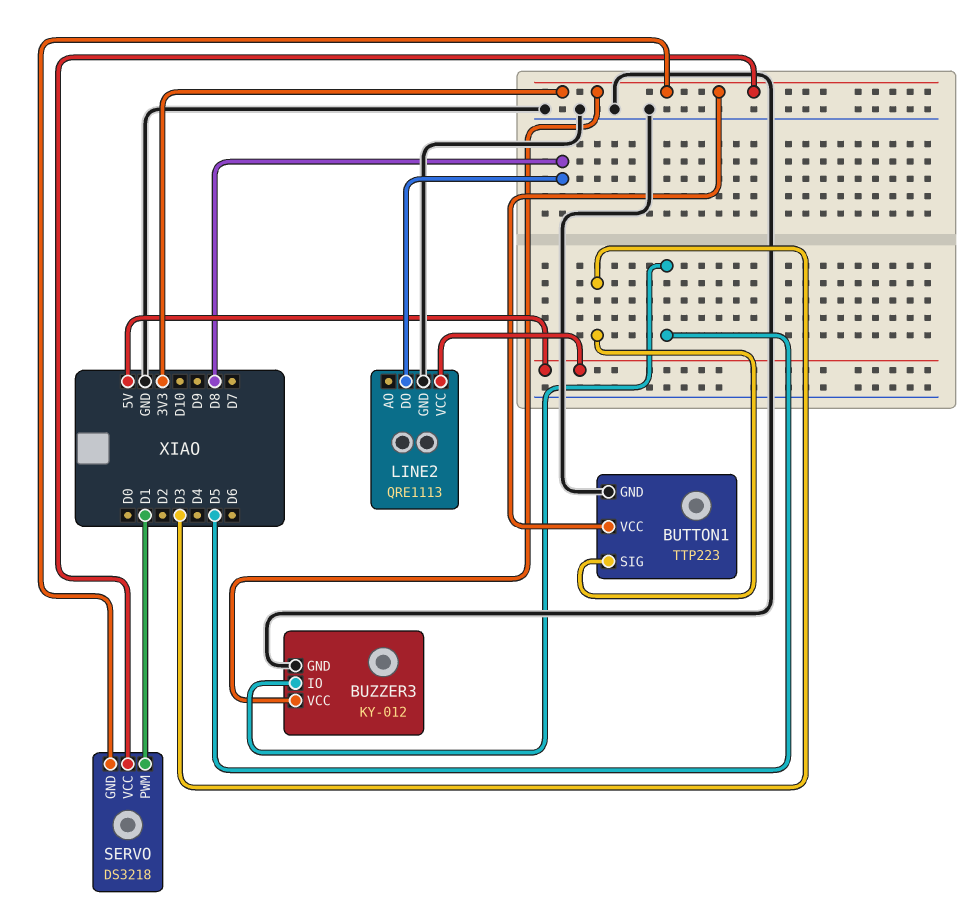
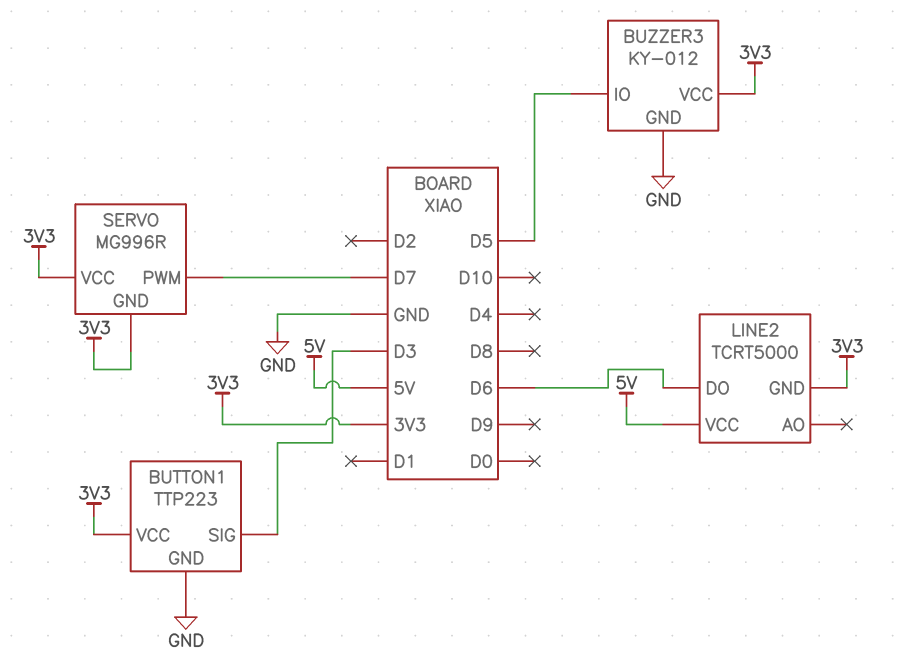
LINE2: QRE1113 -> TCRT5000
LINE2 pin DO: D8 -> D6
LINE2 pin GND: GND -> 3V3
SERVO: DS3218 -> MG996R
SERVO pin PWM: D1 -> D7

